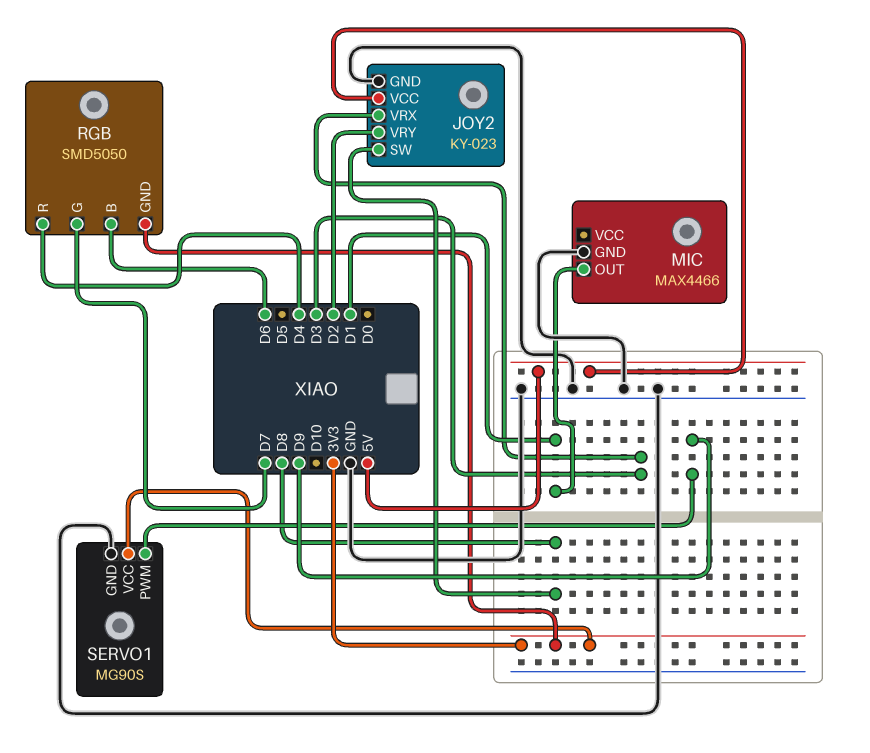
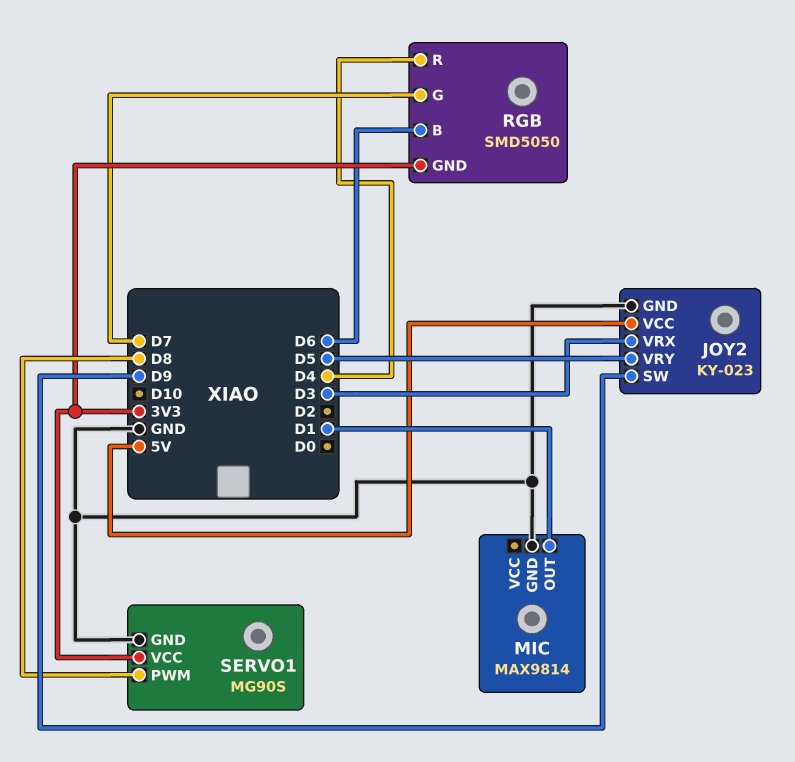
JOY2 pin SW: D8 -> D9
JOY2 pin VRY: D2 -> D5
MIC: MAX4466 -> MAX9814
SERVO1 pin PWM: D9 -> D8

